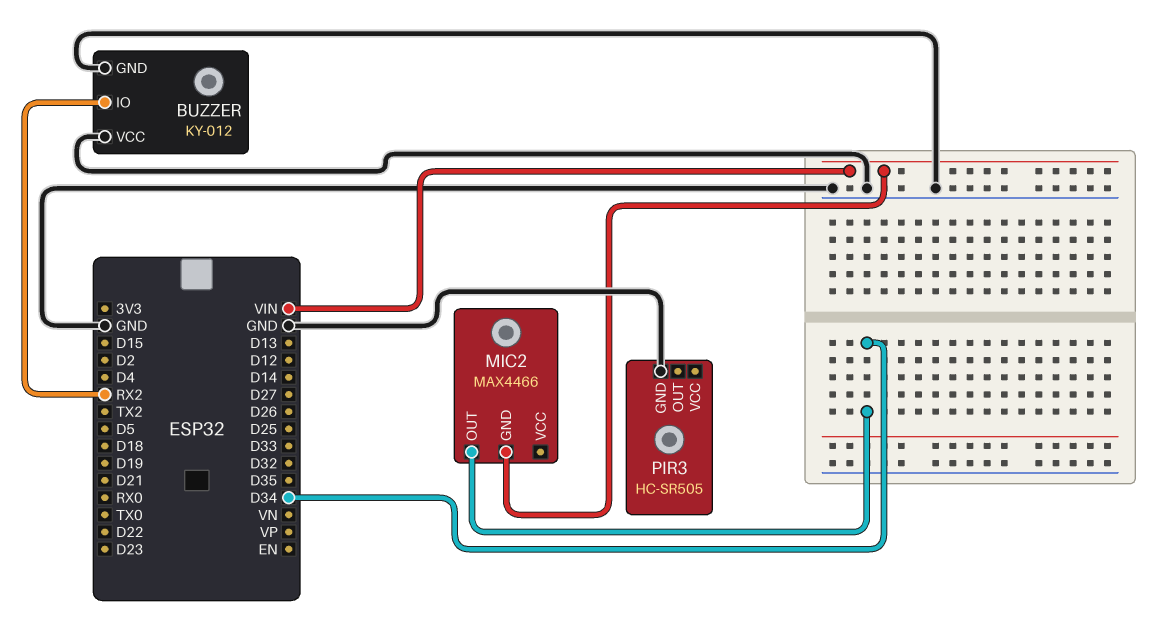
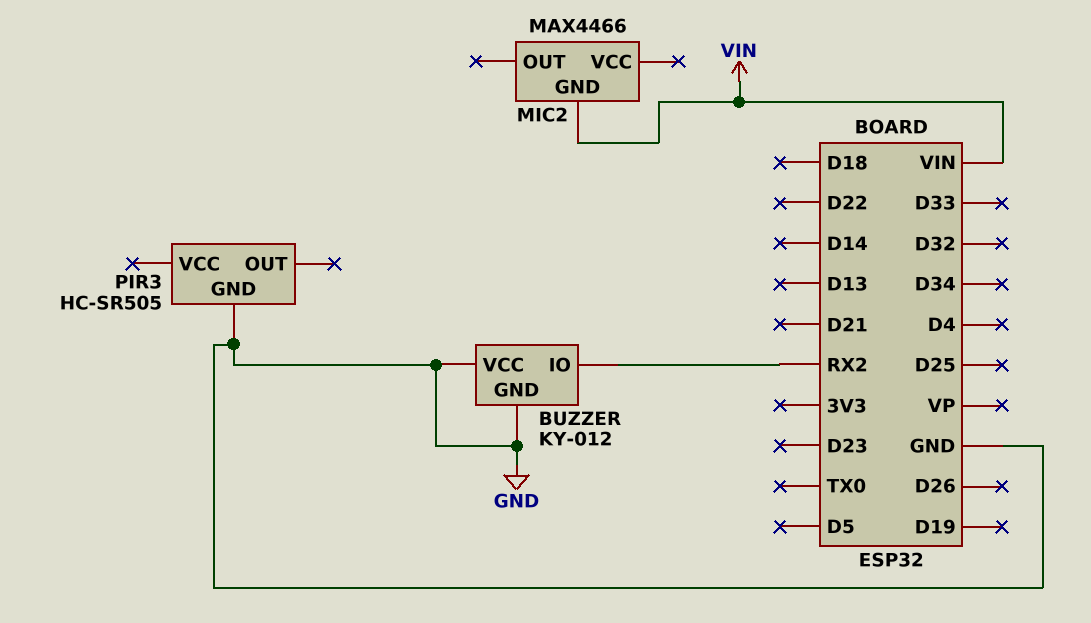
MIC2 pin OUT: D34 -> none

